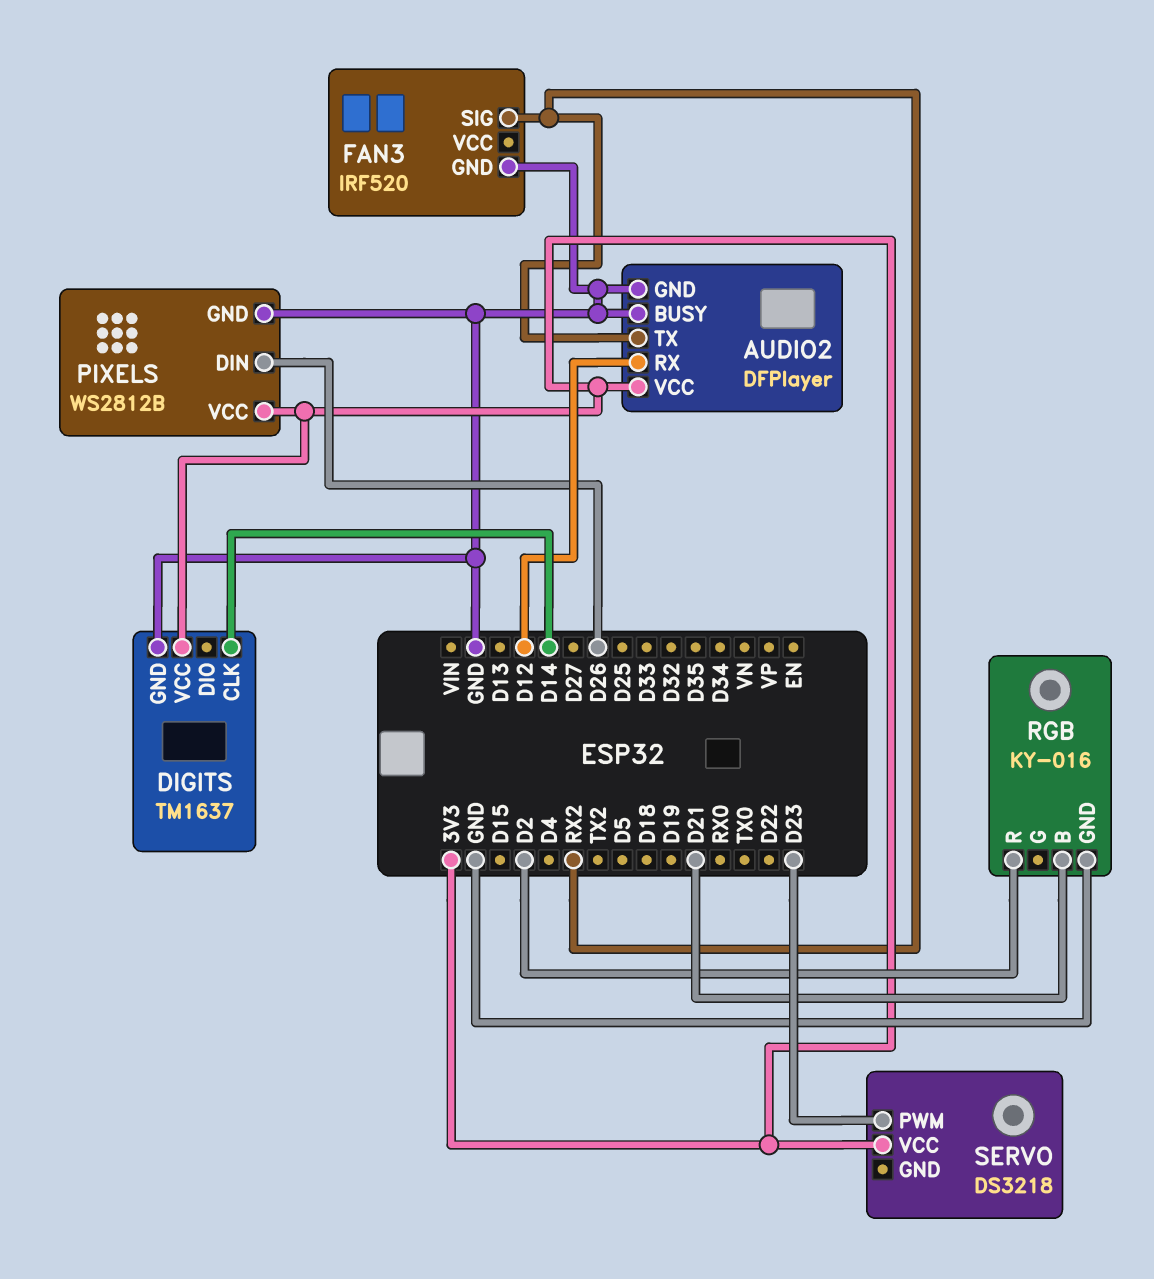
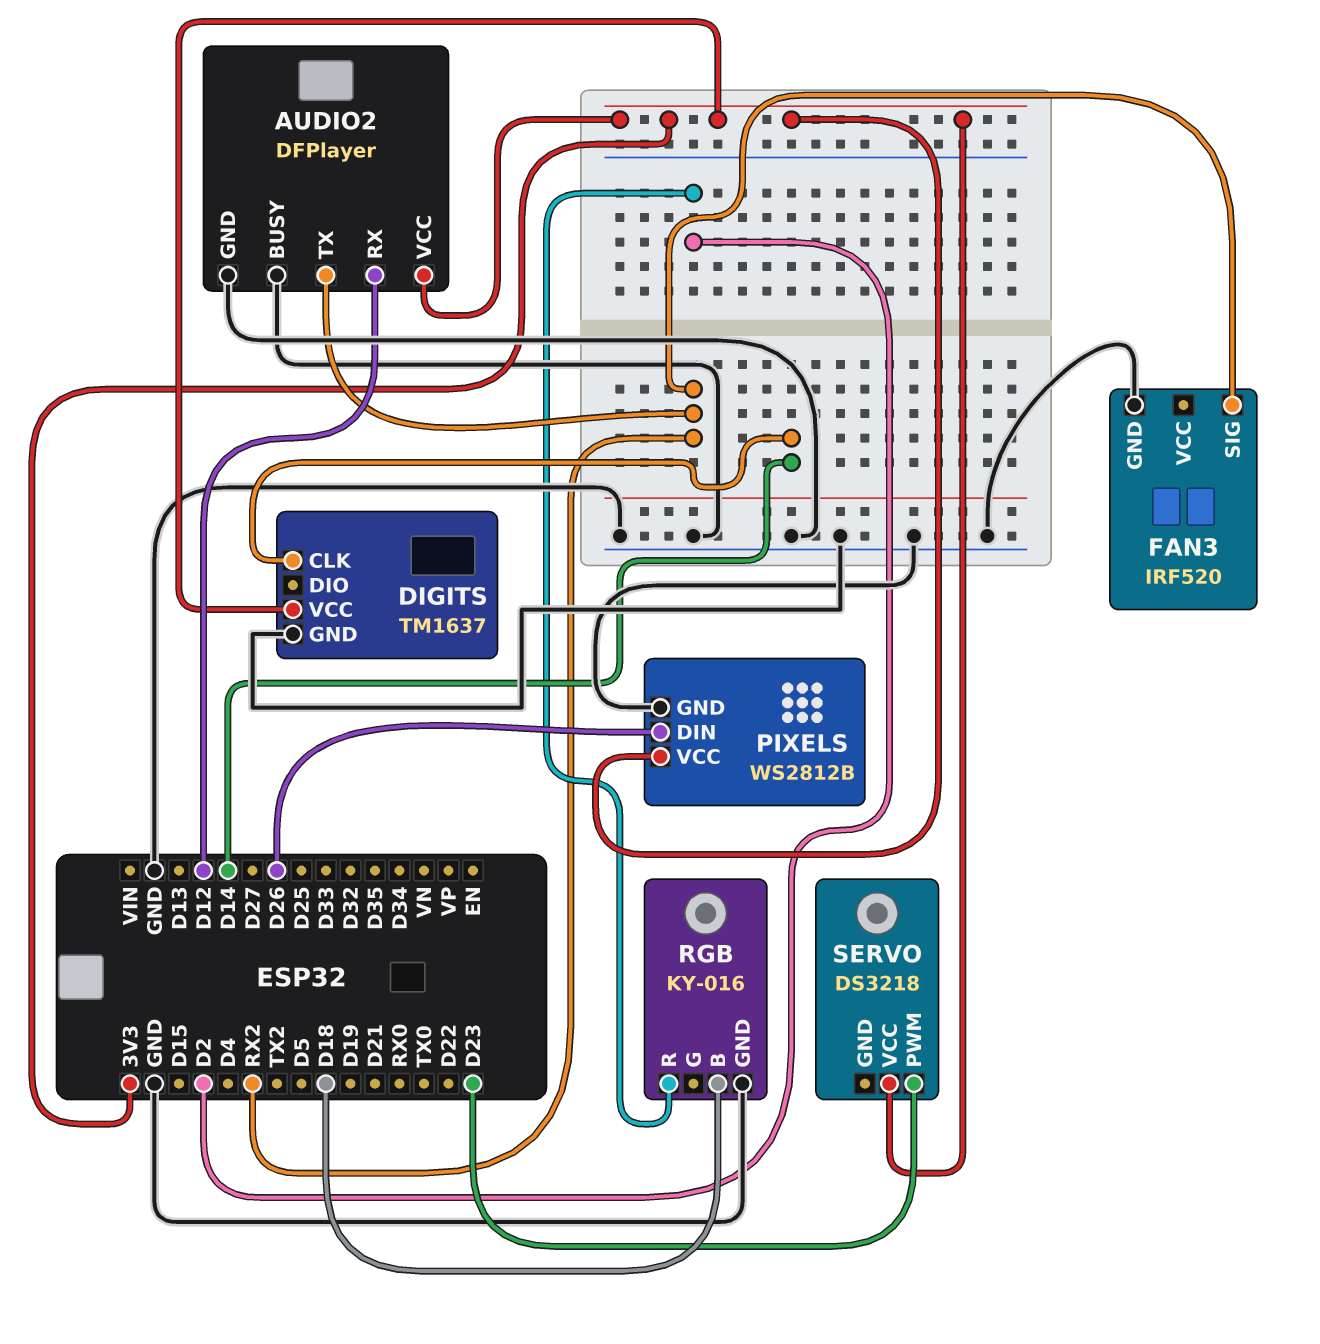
RGB pin B: D21 -> D18

